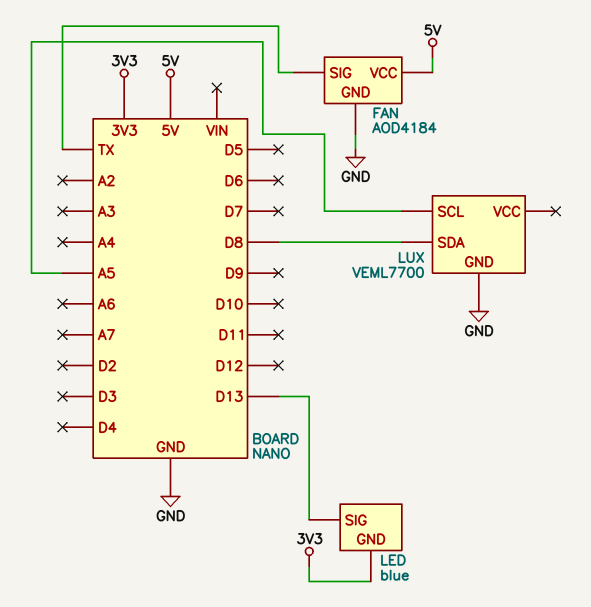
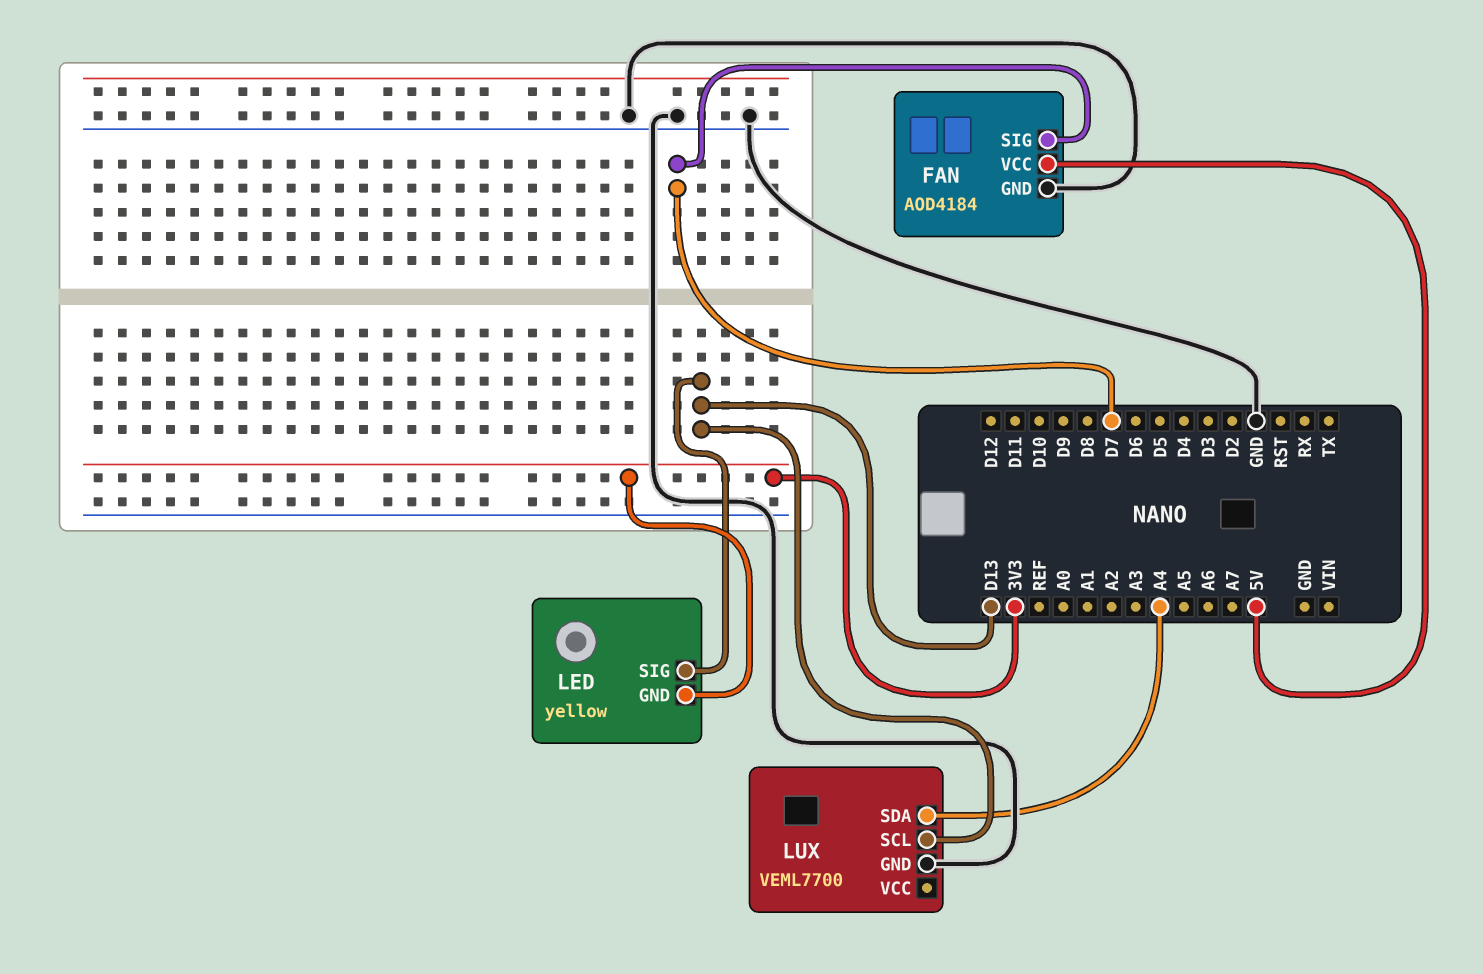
FAN pin SIG: TX -> D7
LED: blue -> yellow
LUX pin SCL: A5 -> D13
LUX pin SDA: D8 -> A4

